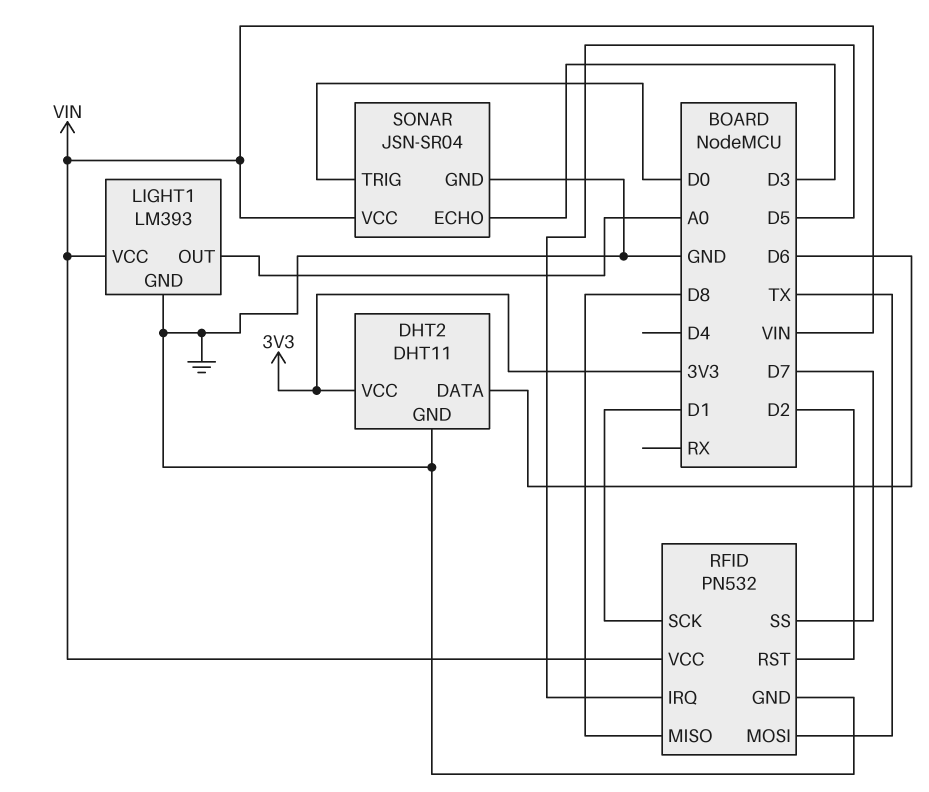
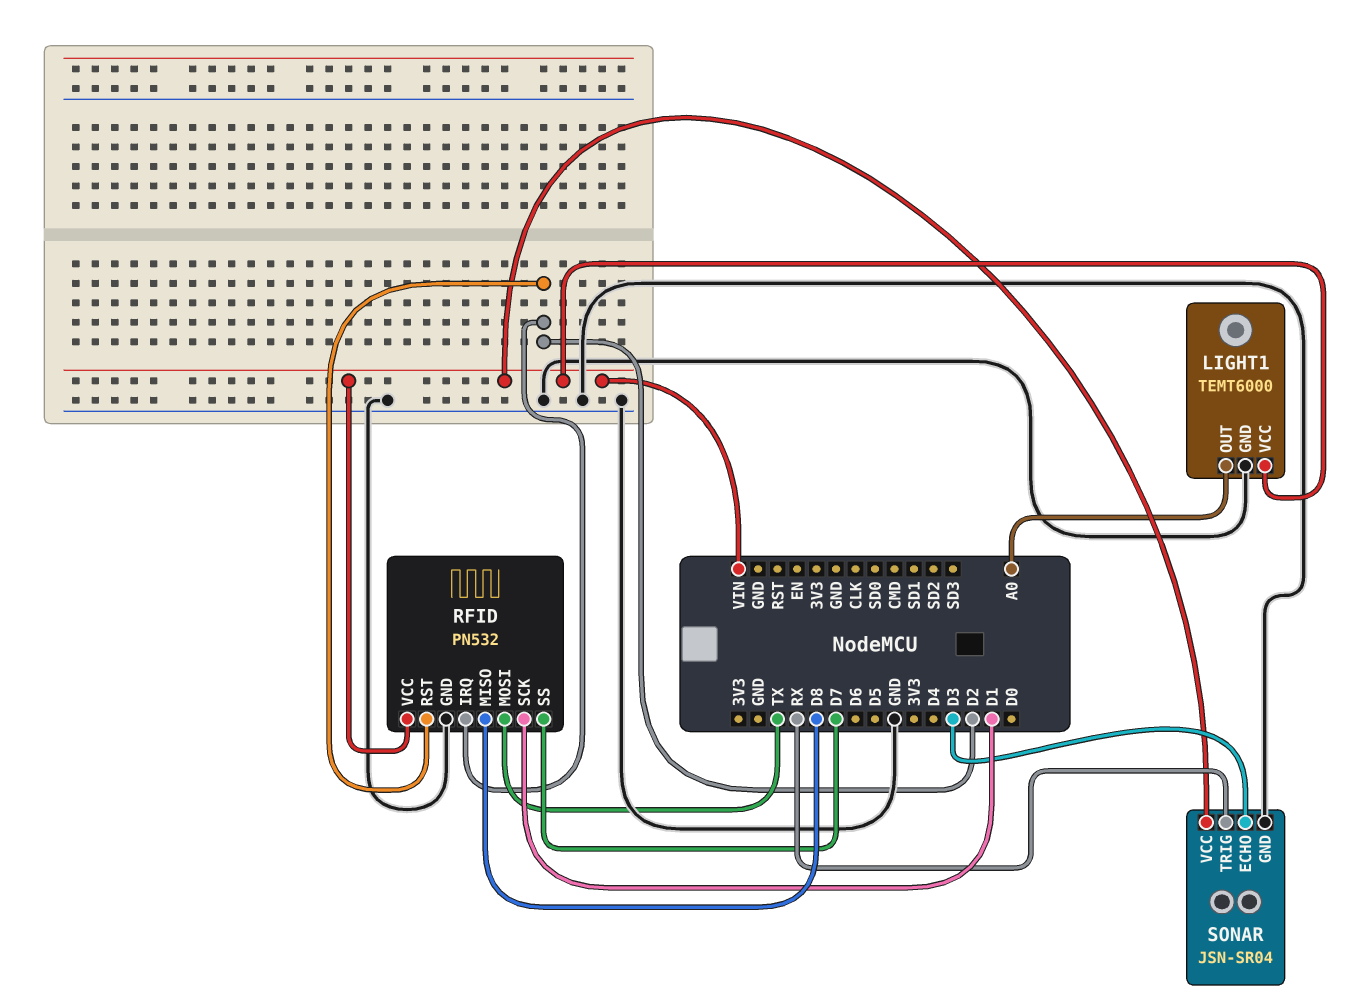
DHT2: DHT11 -> none
DHT2 pin DATA: D6 -> none
DHT2 pin GND: GND -> none
DHT2 pin VCC: 3V3 -> none
LIGHT1: LM393 -> TEMT6000
RFID pin IRQ: D5 -> D2
SONAR pin TRIG: D0 -> RX

